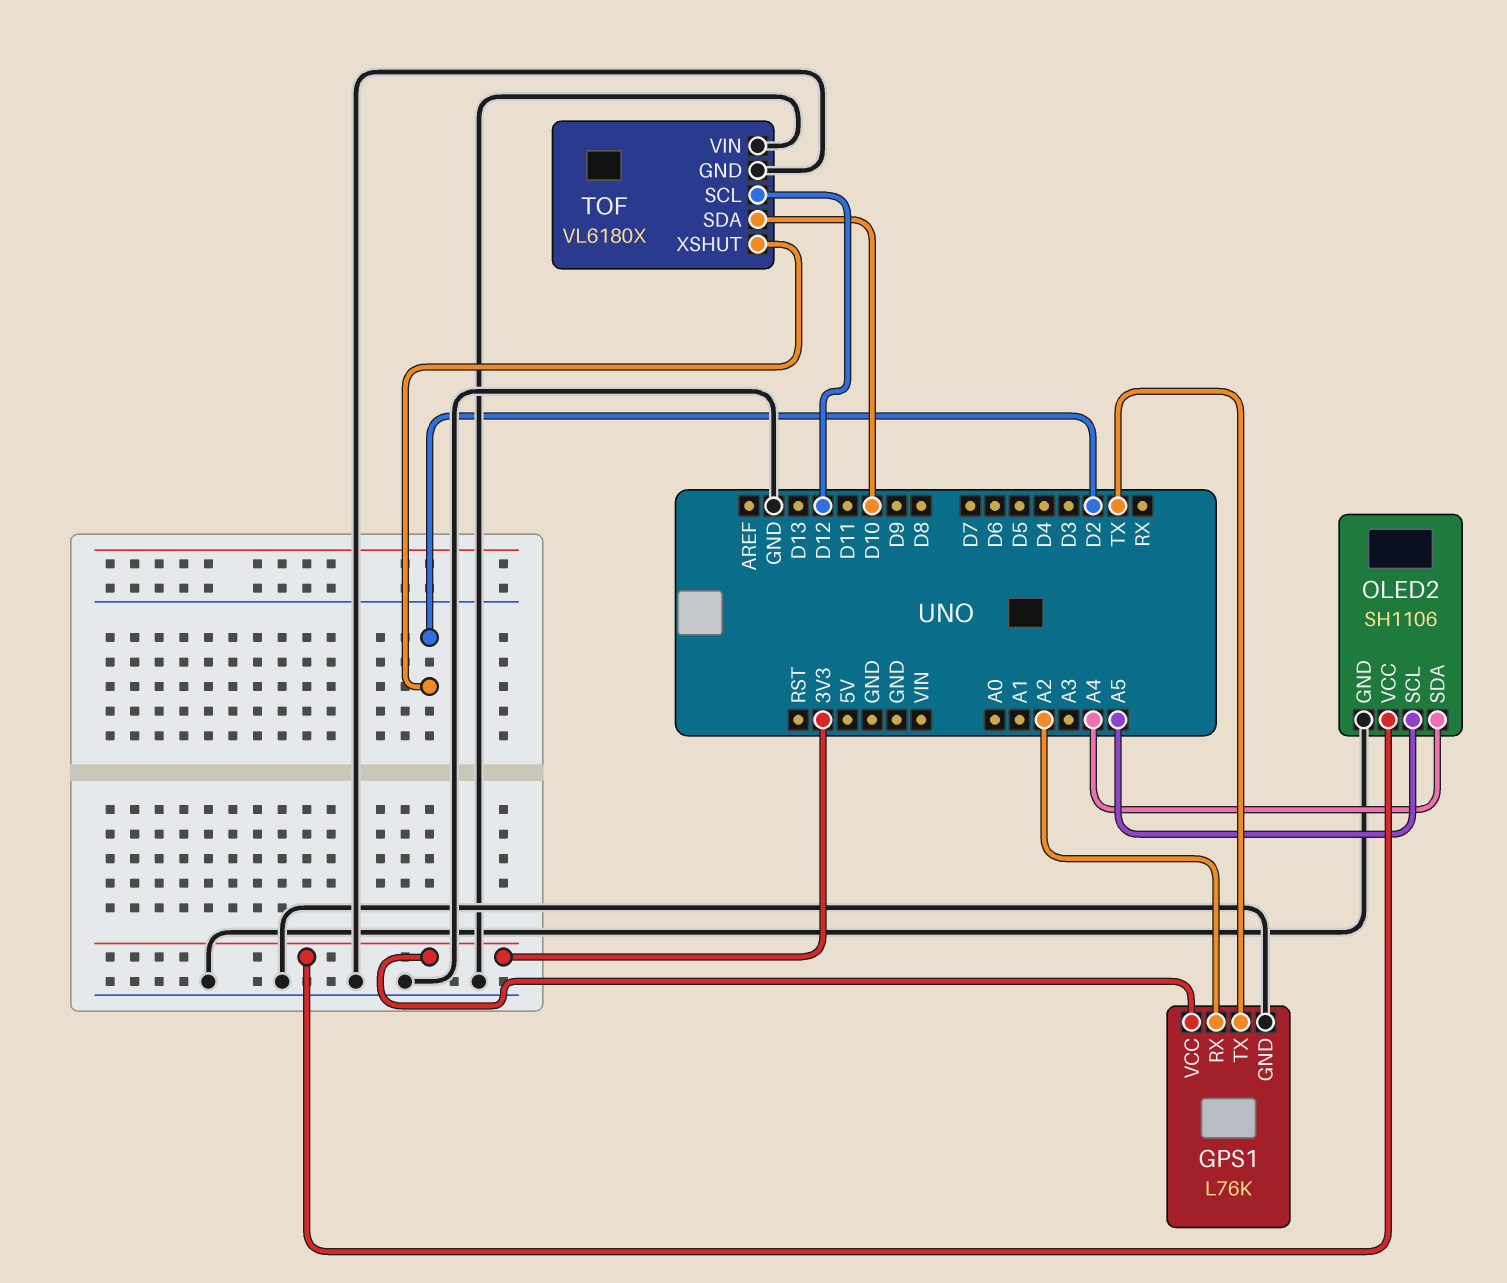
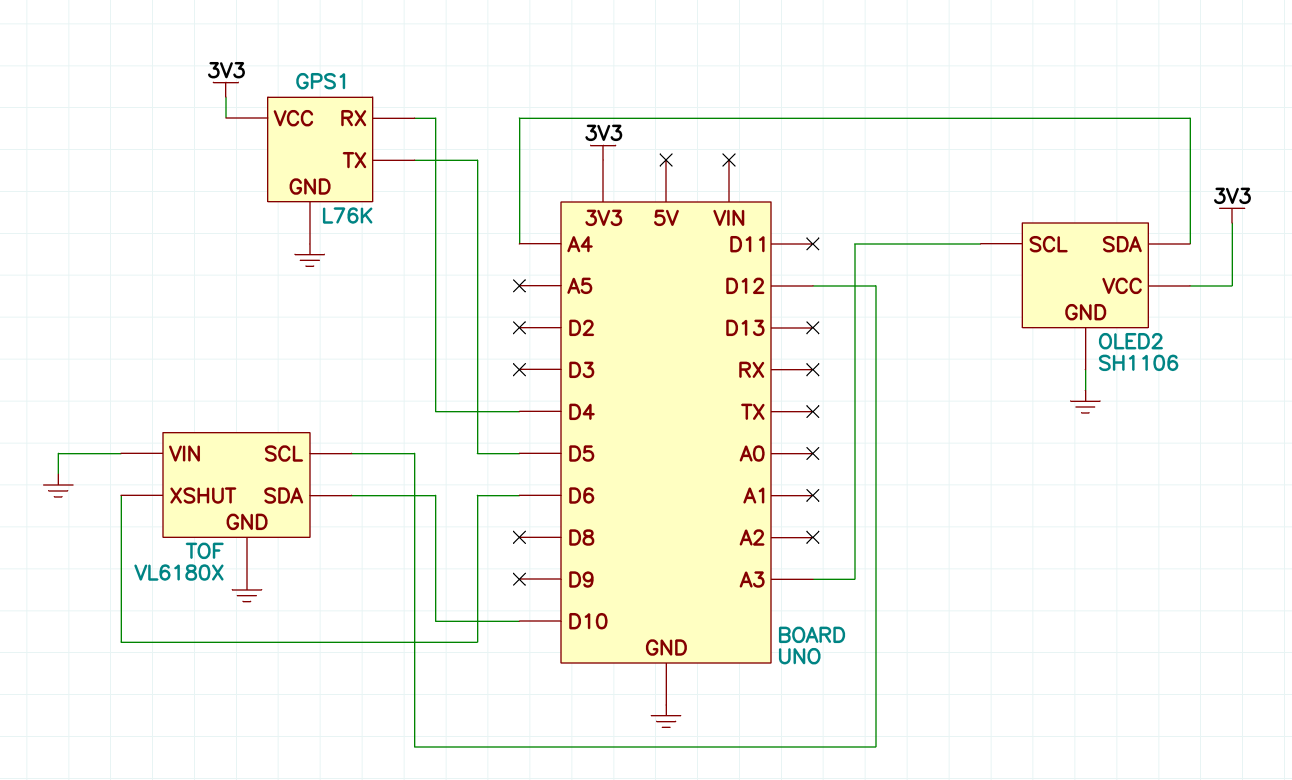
GPS1 pin RX: A2 -> D4
GPS1 pin TX: TX -> D5
OLED2 pin SCL: A5 -> A3
TOF pin XSHUT: D2 -> D6

